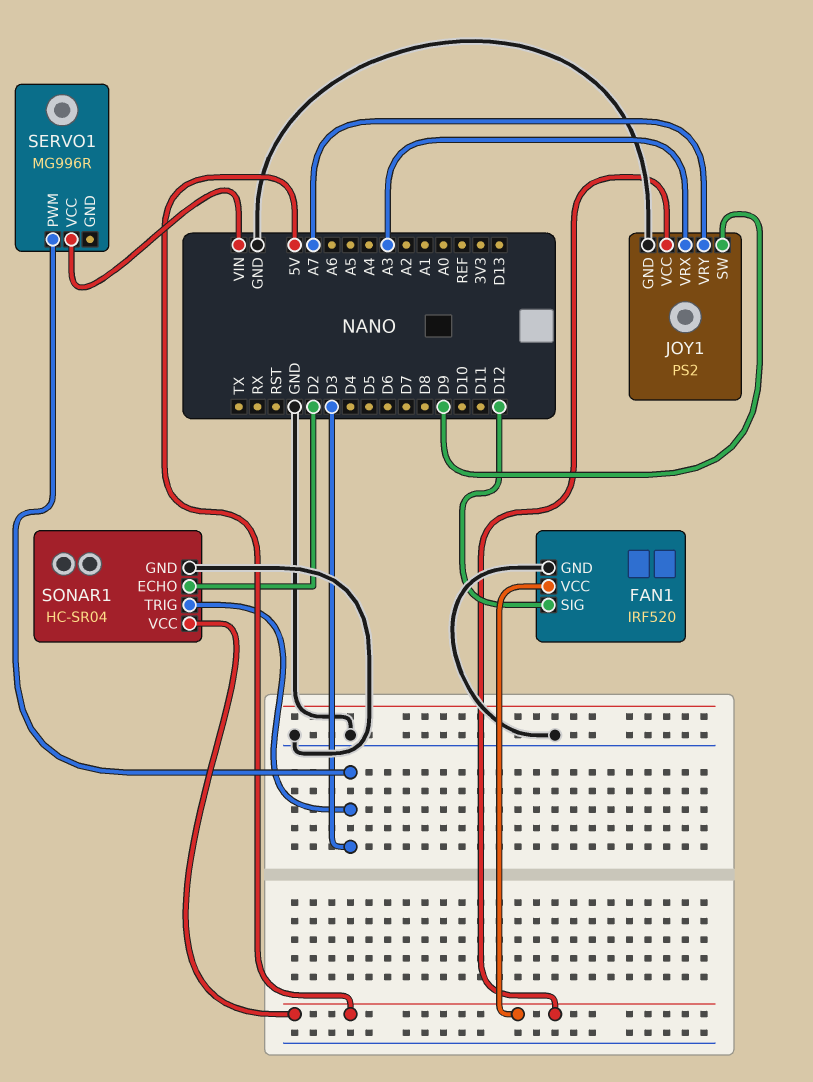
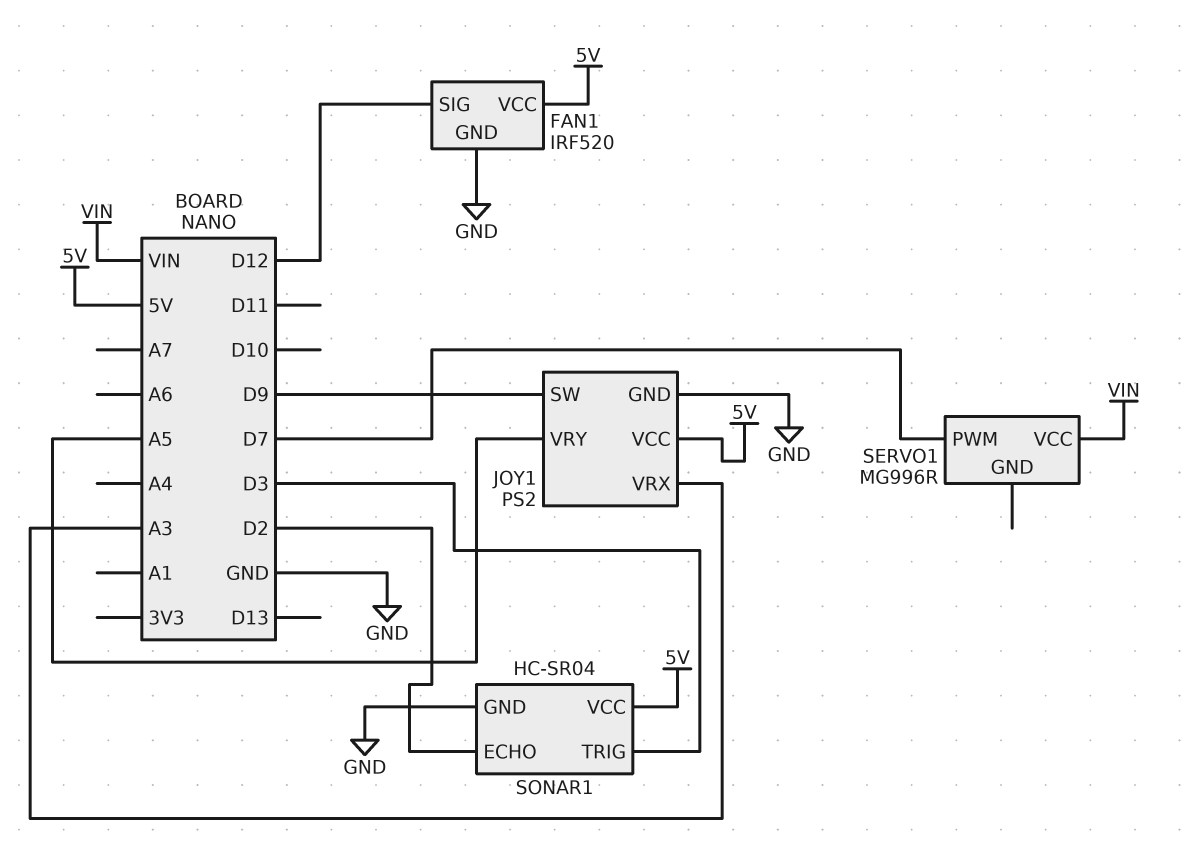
JOY1 pin VRY: A7 -> A5
SERVO1 pin PWM: D3 -> D7

